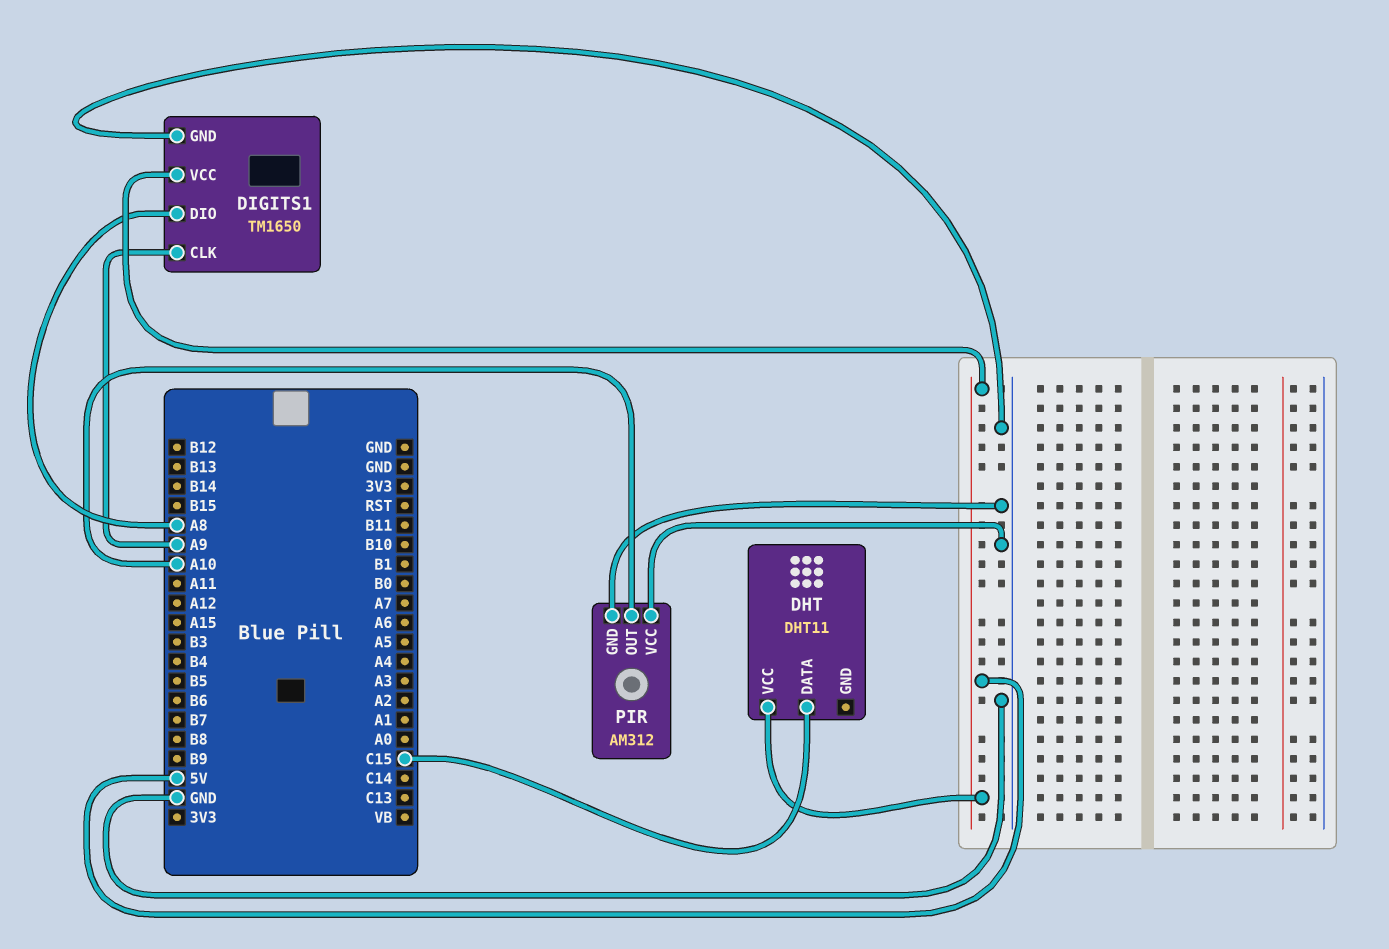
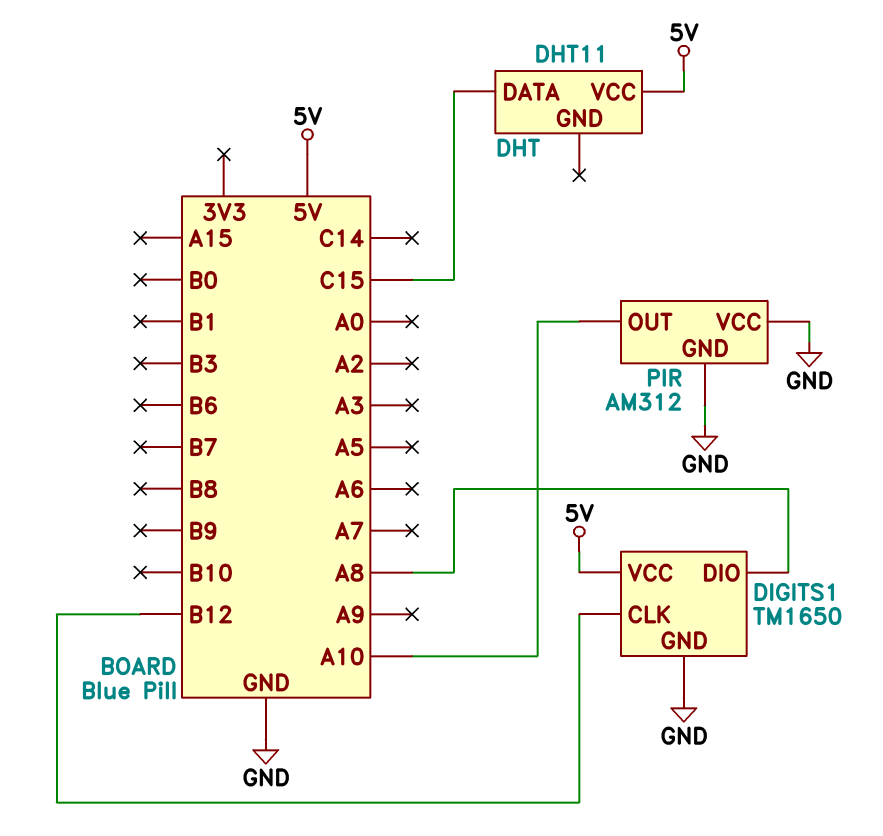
DIGITS1 pin CLK: A9 -> B12

